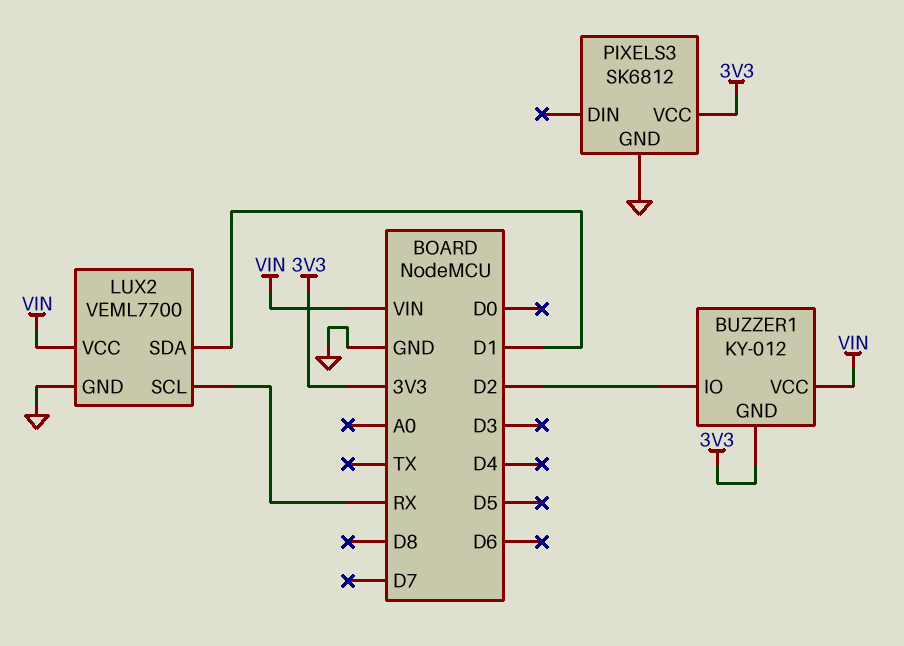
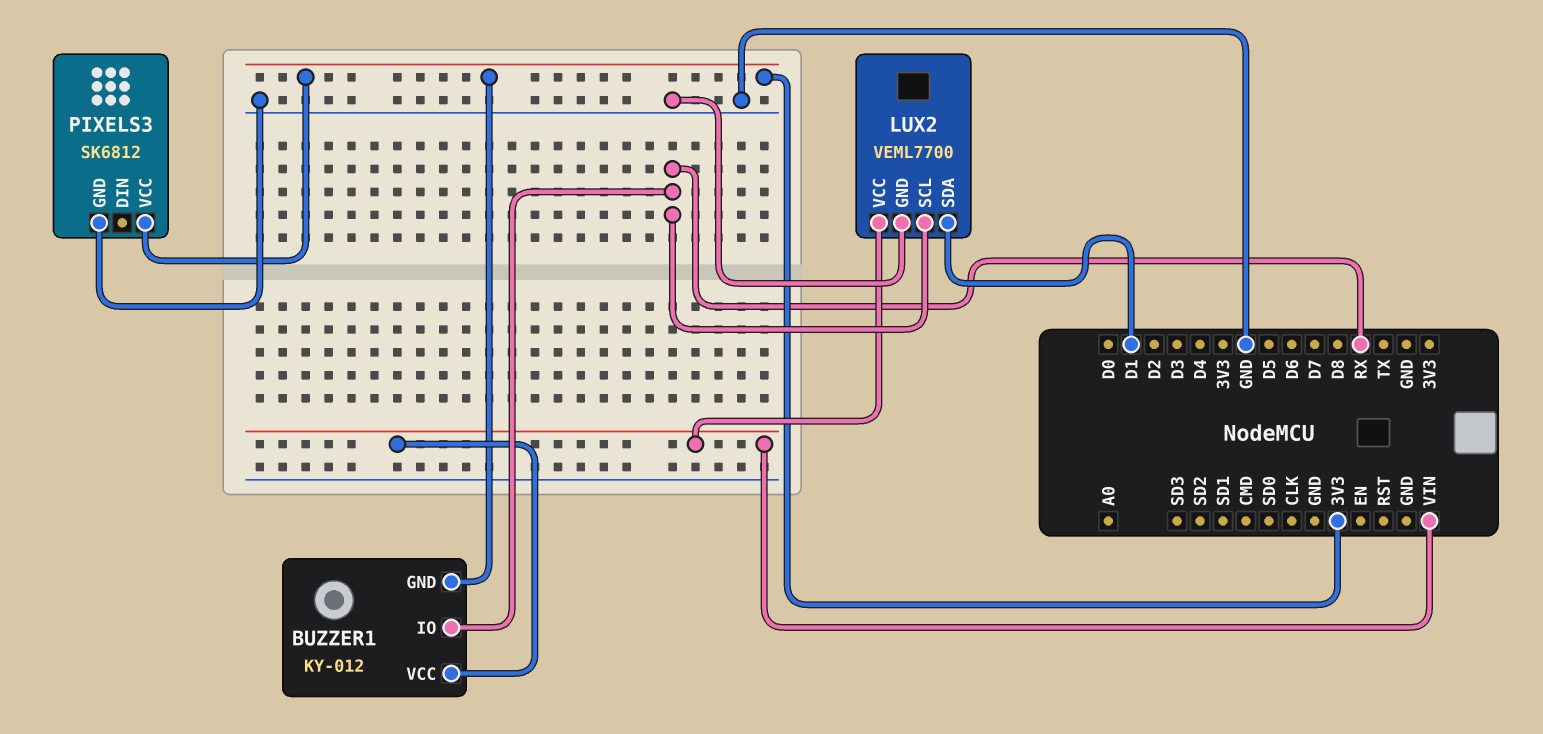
BUZZER1 pin IO: D2 -> RX

